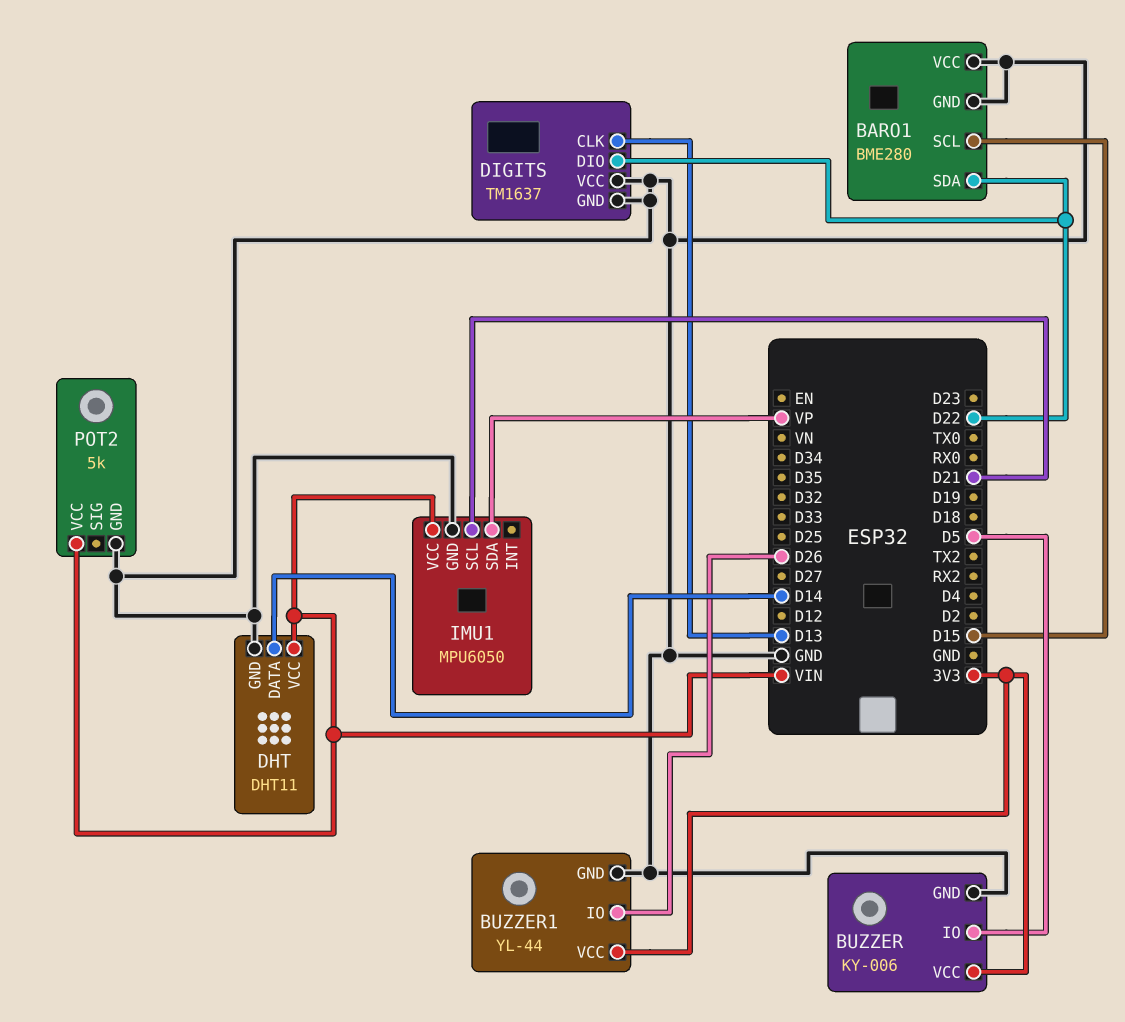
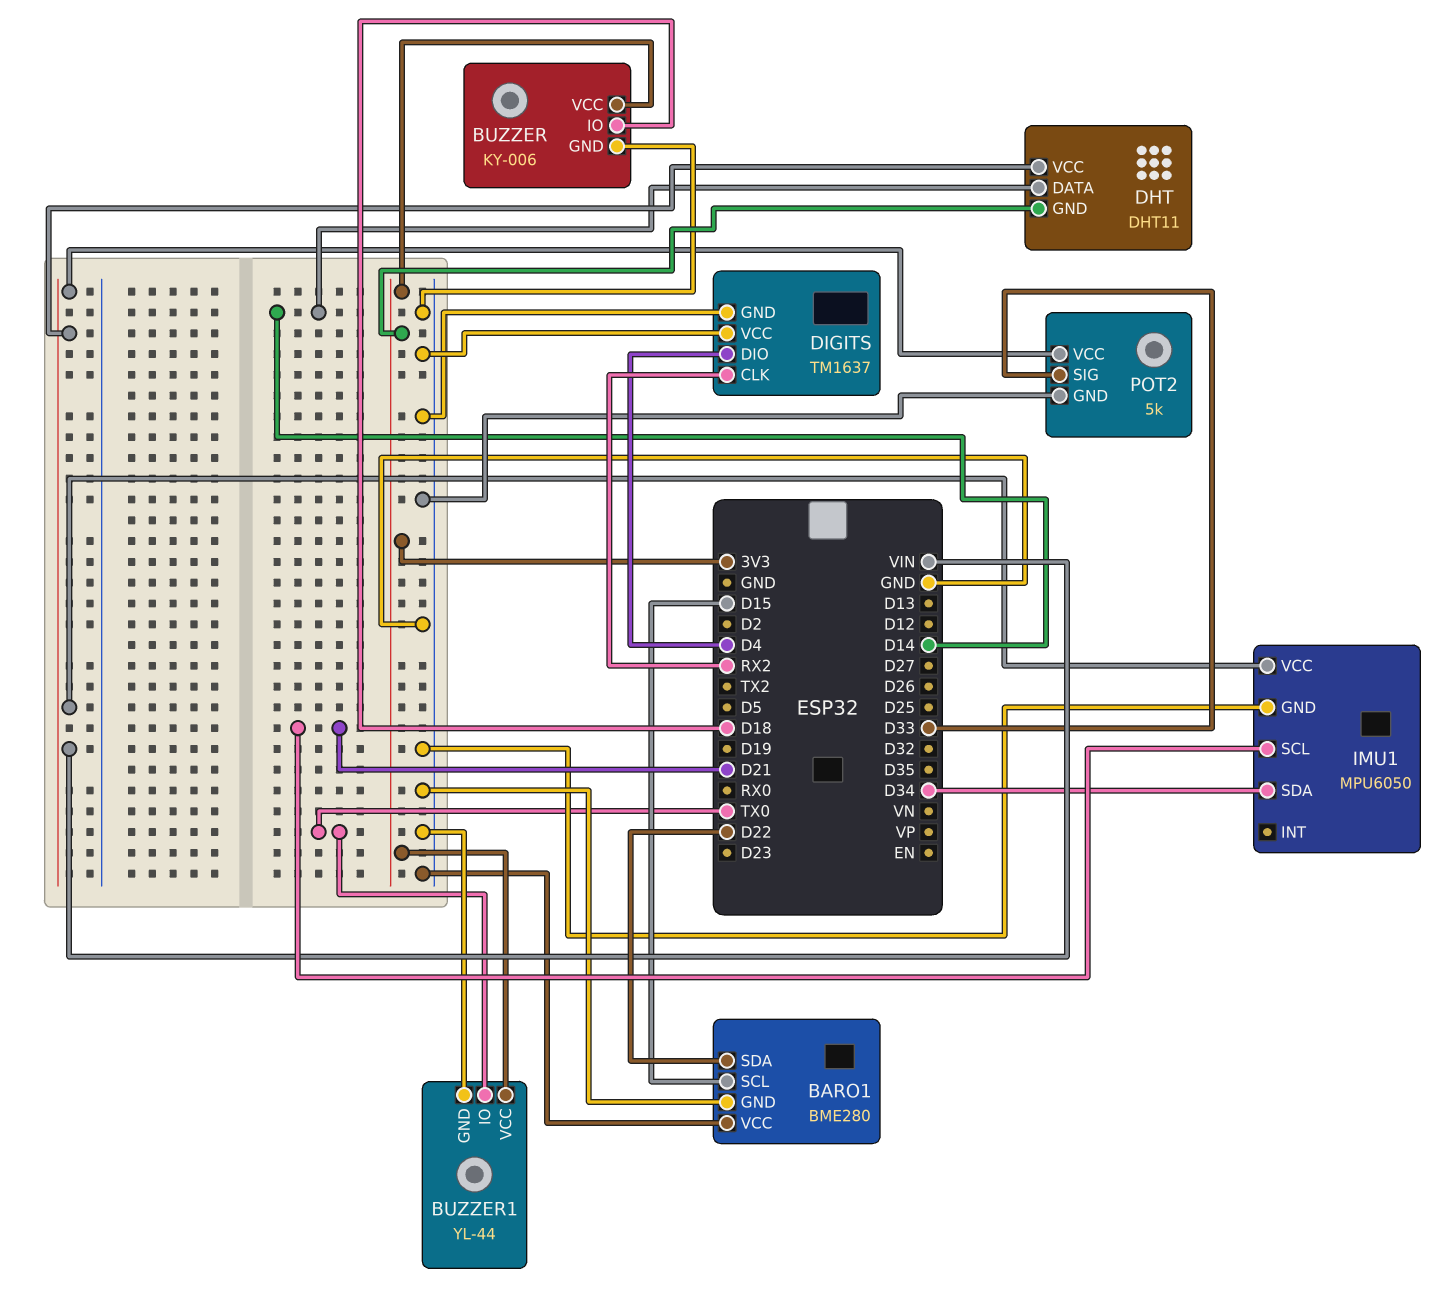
BUZZER pin IO: D5 -> D18
BUZZER1 pin IO: D26 -> TX0
DHT pin GND: GND -> 3V3
DIGITS pin CLK: D13 -> RX2
DIGITS pin DIO: D22 -> D4
IMU1 pin SDA: VP -> D34
POT2 pin SIG: none -> D33

